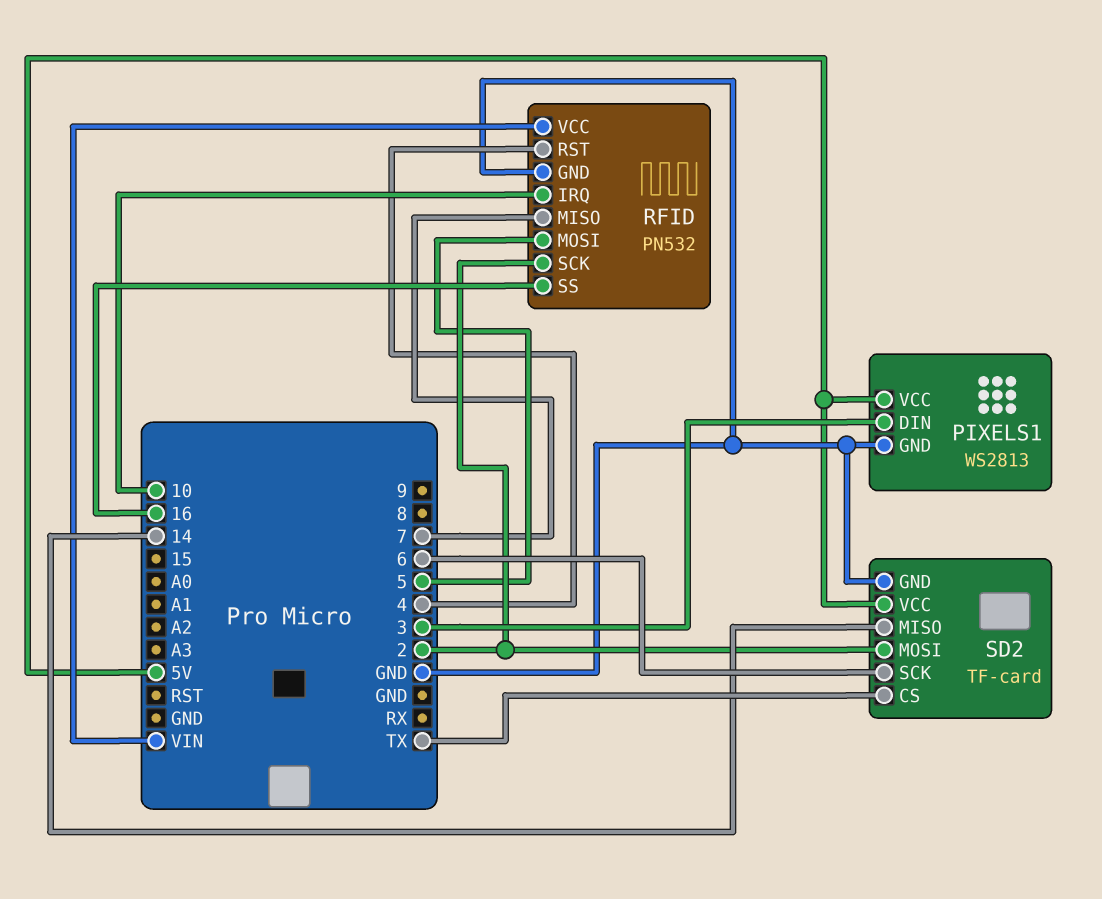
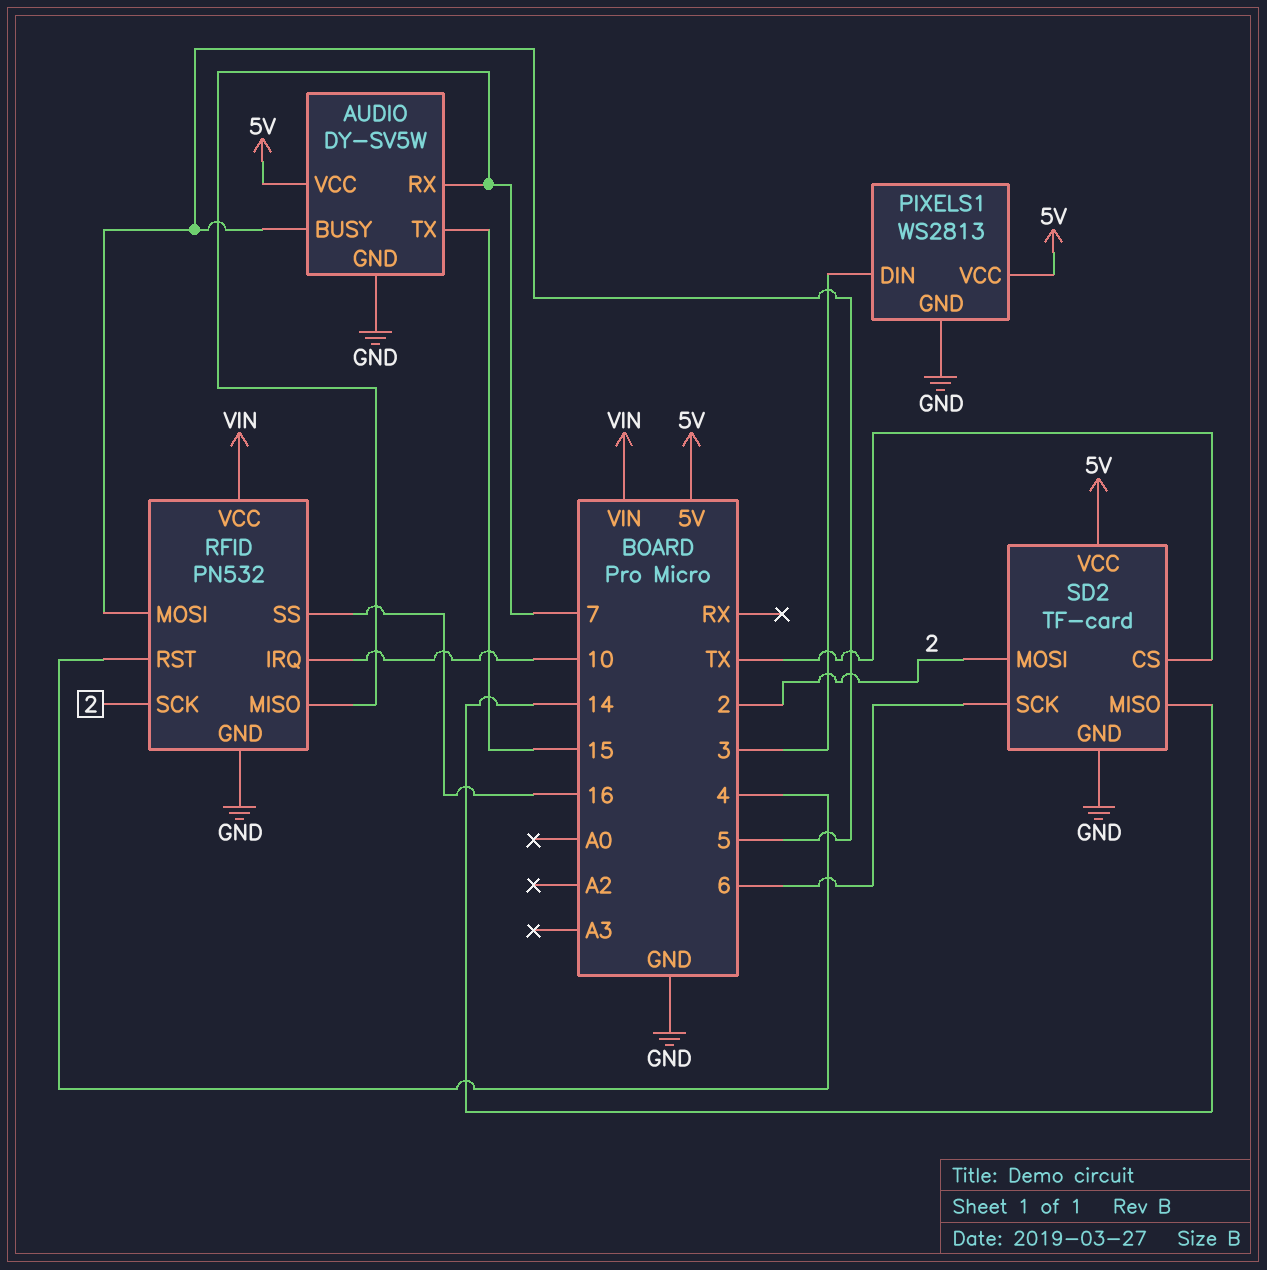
AUDIO: none -> DY-SV5W
AUDIO pin BUSY: none -> 5
AUDIO pin GND: none -> GND
AUDIO pin RX: none -> 7
AUDIO pin TX: none -> 15
AUDIO pin VCC: none -> 5V

